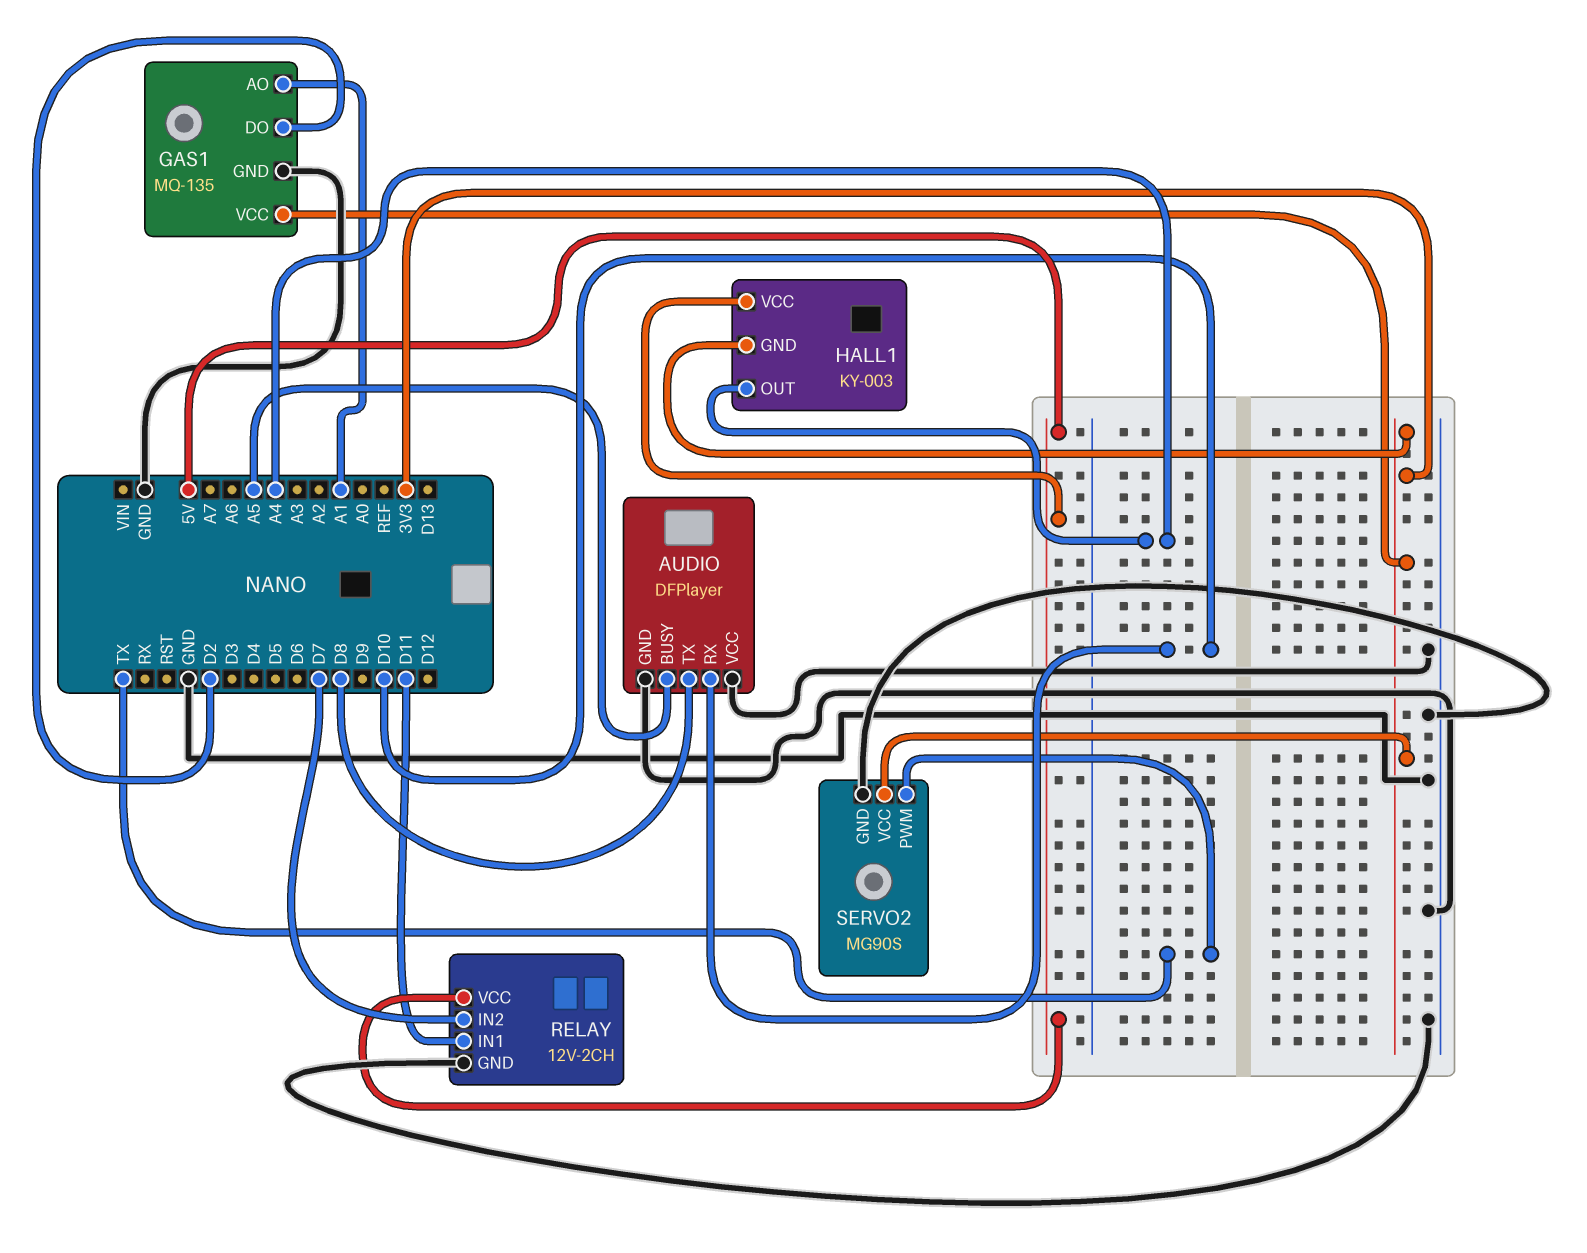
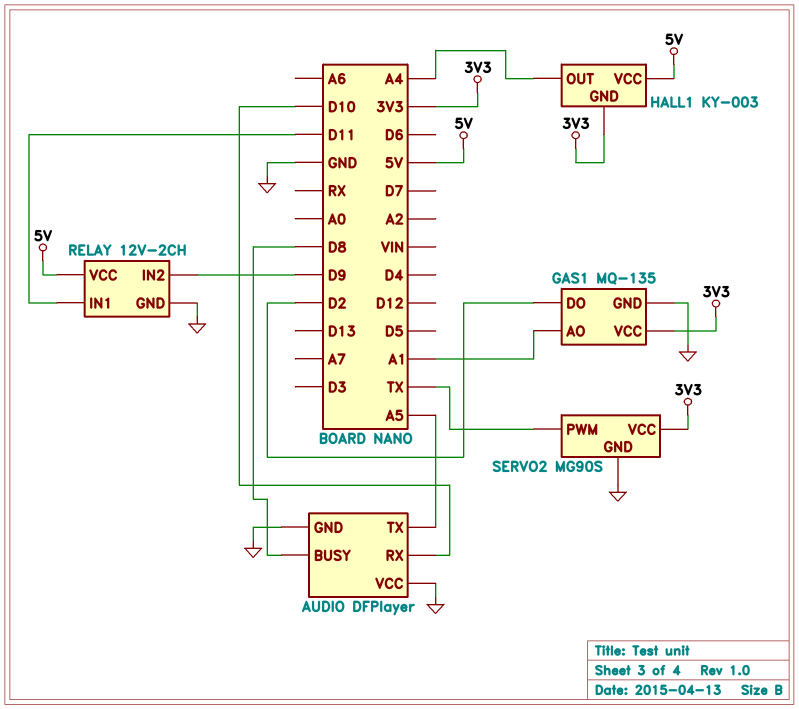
AUDIO pin BUSY: A5 -> D8
AUDIO pin TX: D8 -> A5
RELAY pin IN2: D7 -> D9

